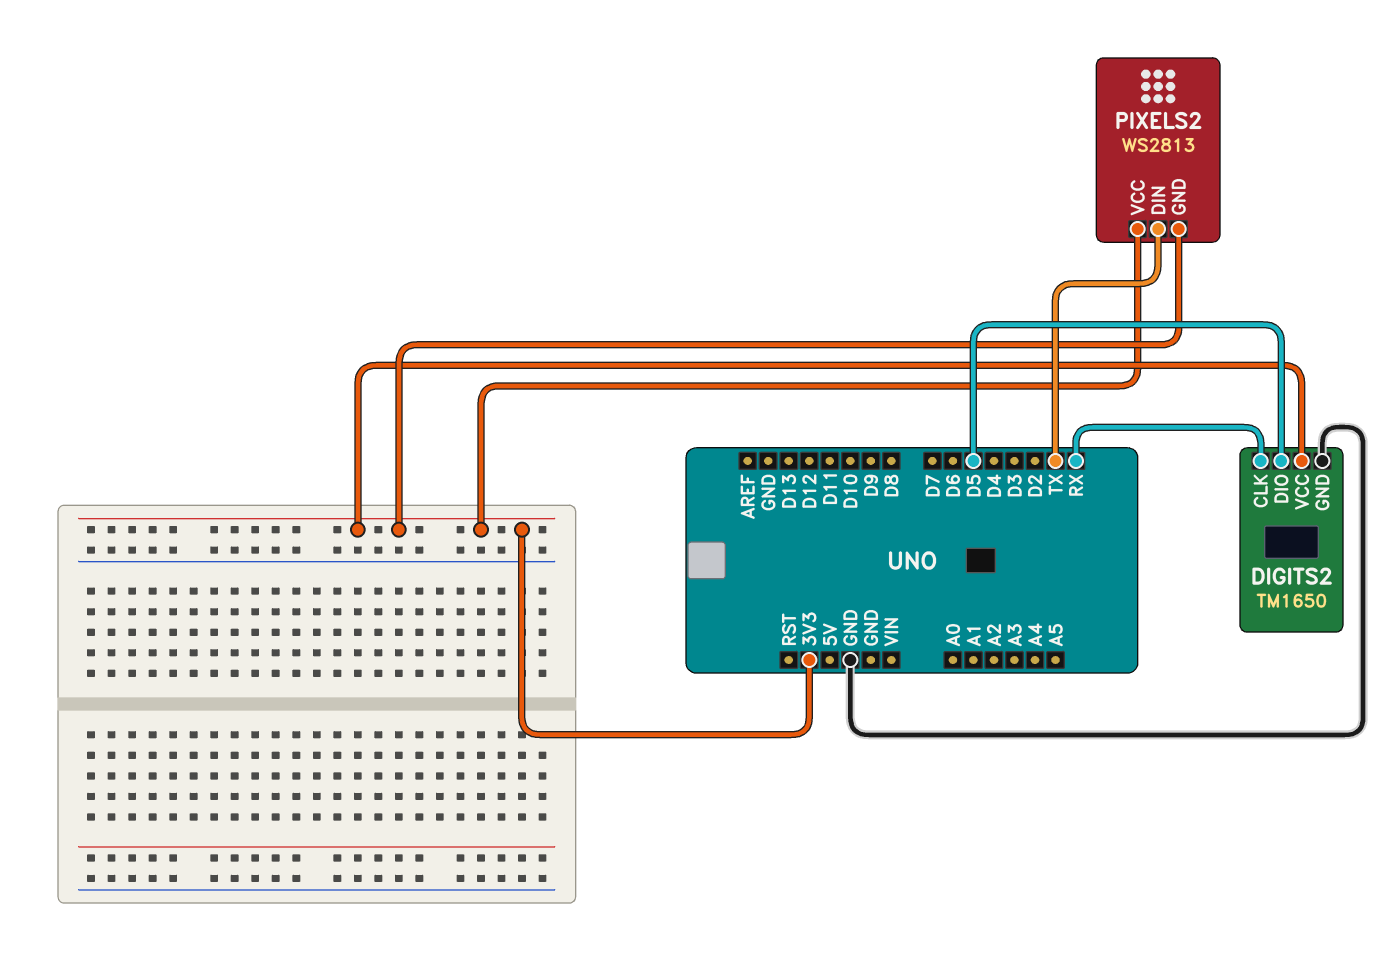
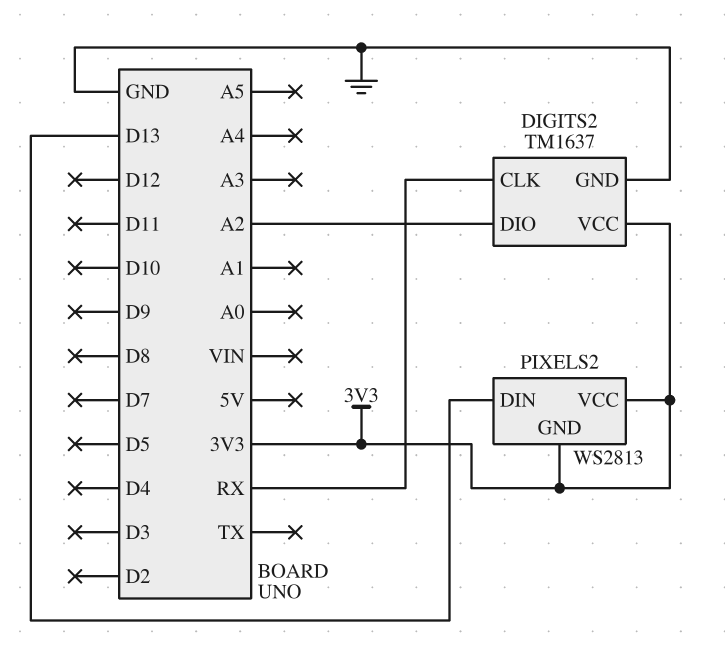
DIGITS2: TM1650 -> TM1637
DIGITS2 pin DIO: D5 -> A2
PIXELS2 pin DIN: TX -> D13

